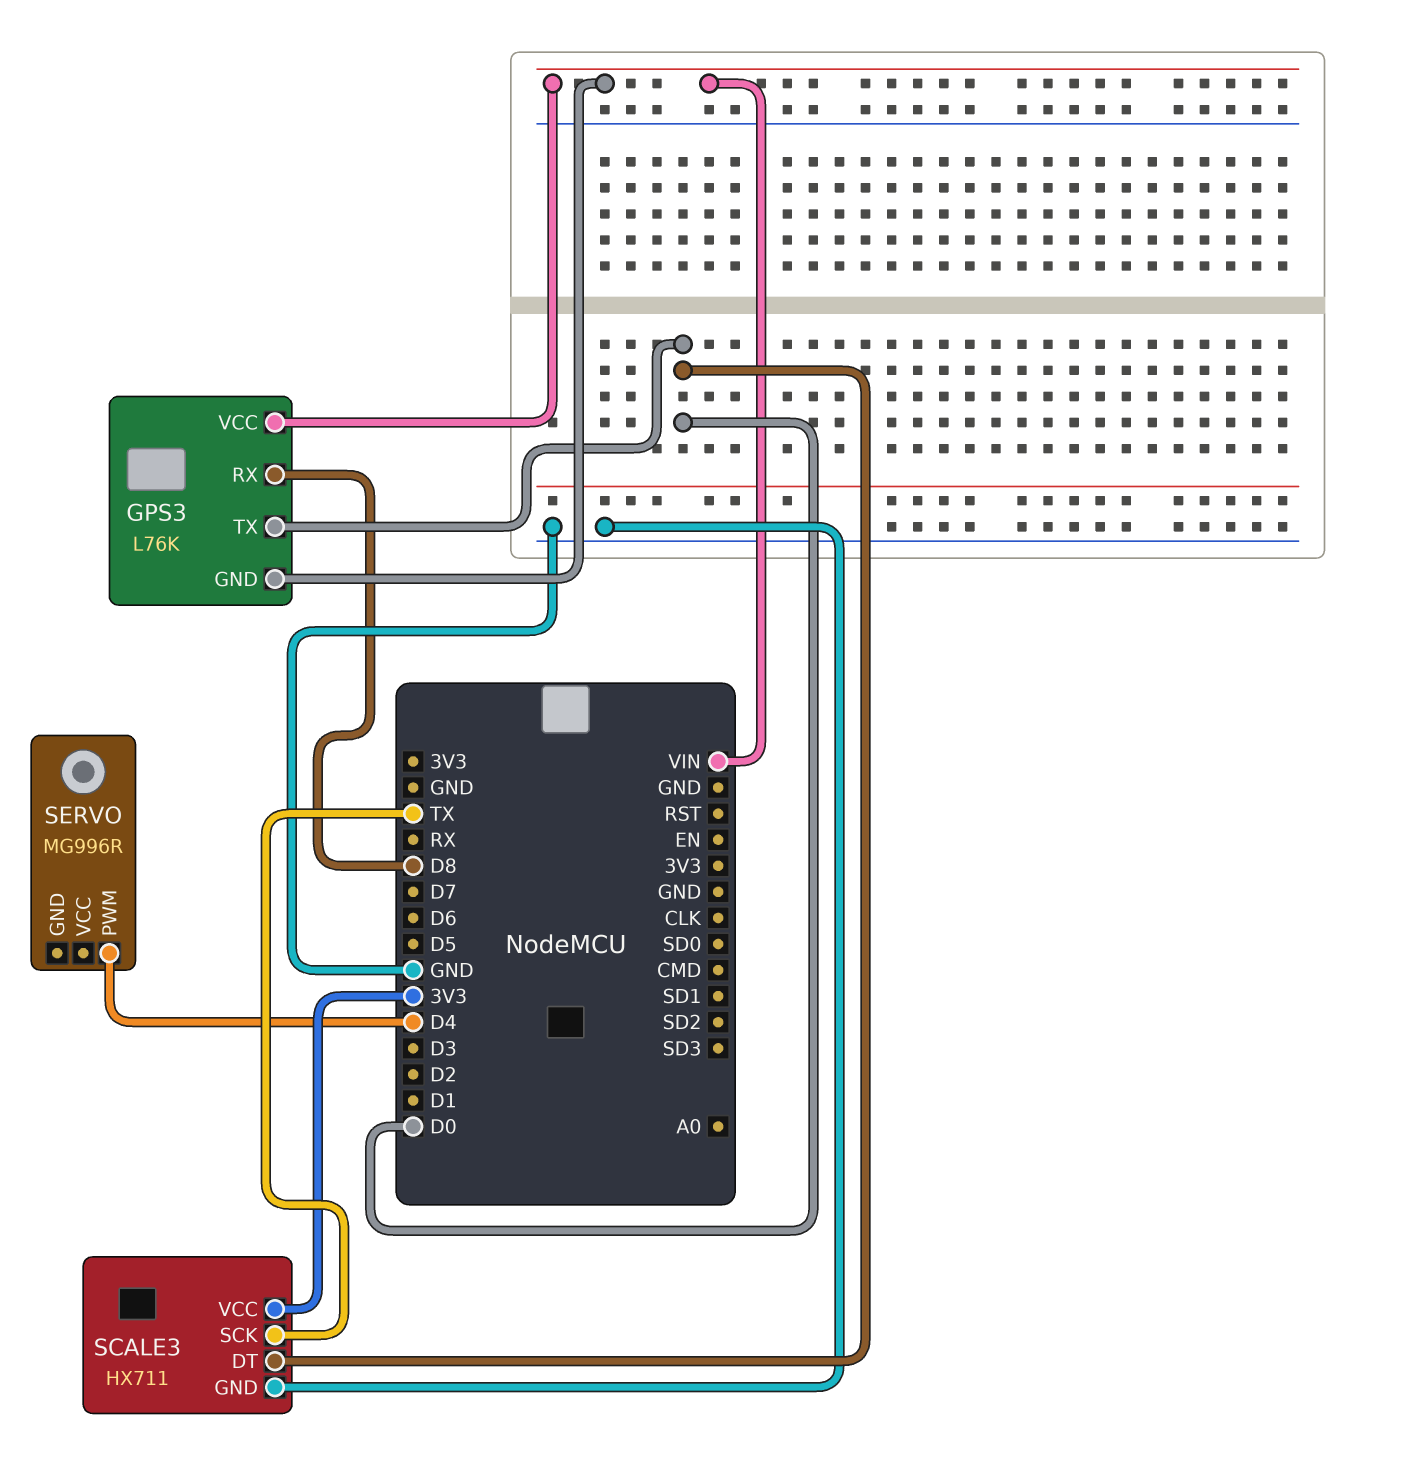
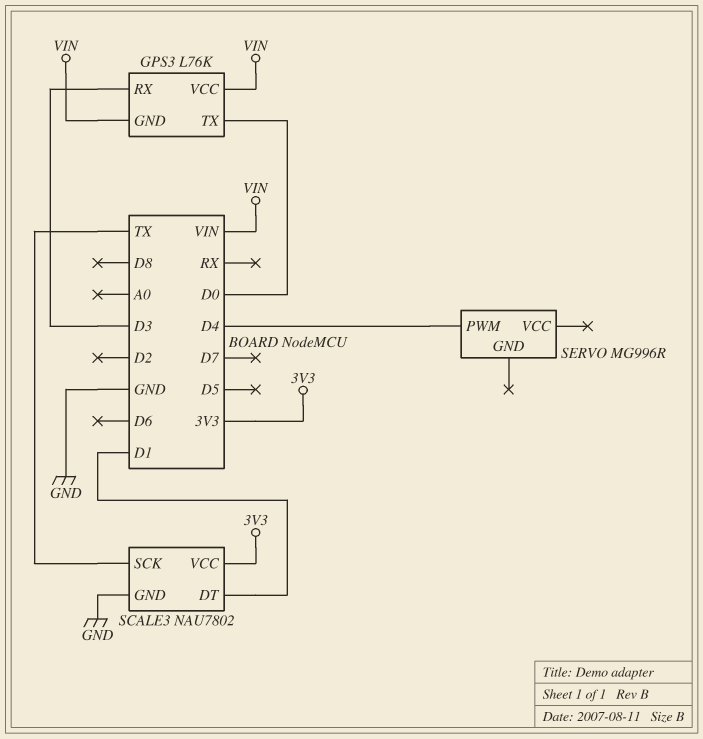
GPS3 pin RX: D8 -> D3
SCALE3: HX711 -> NAU7802
SCALE3 pin DT: D0 -> D1

